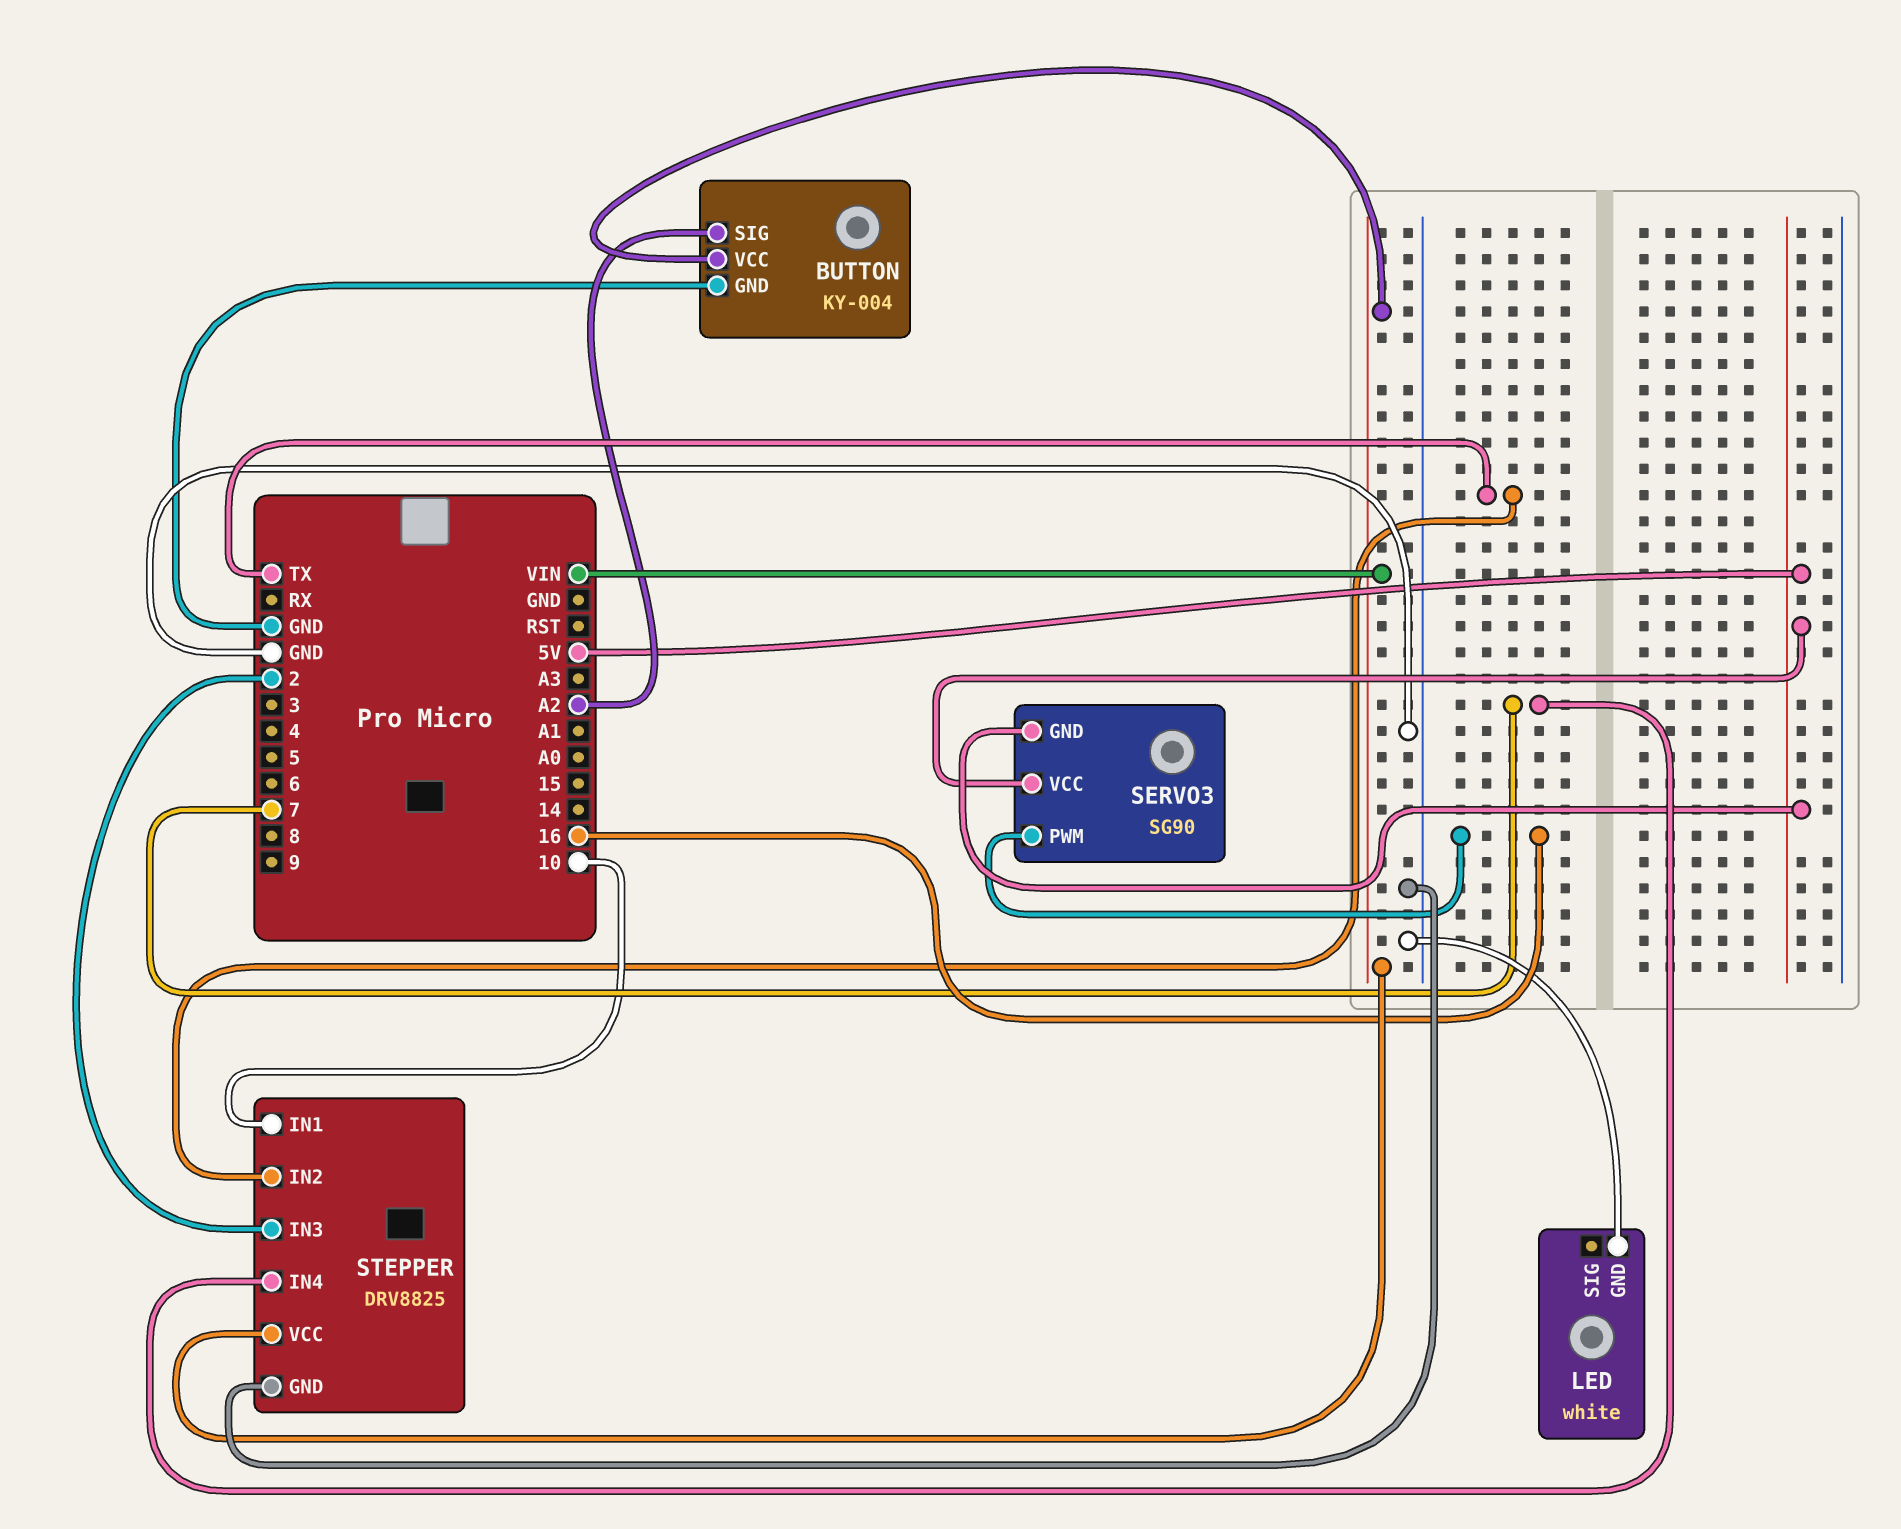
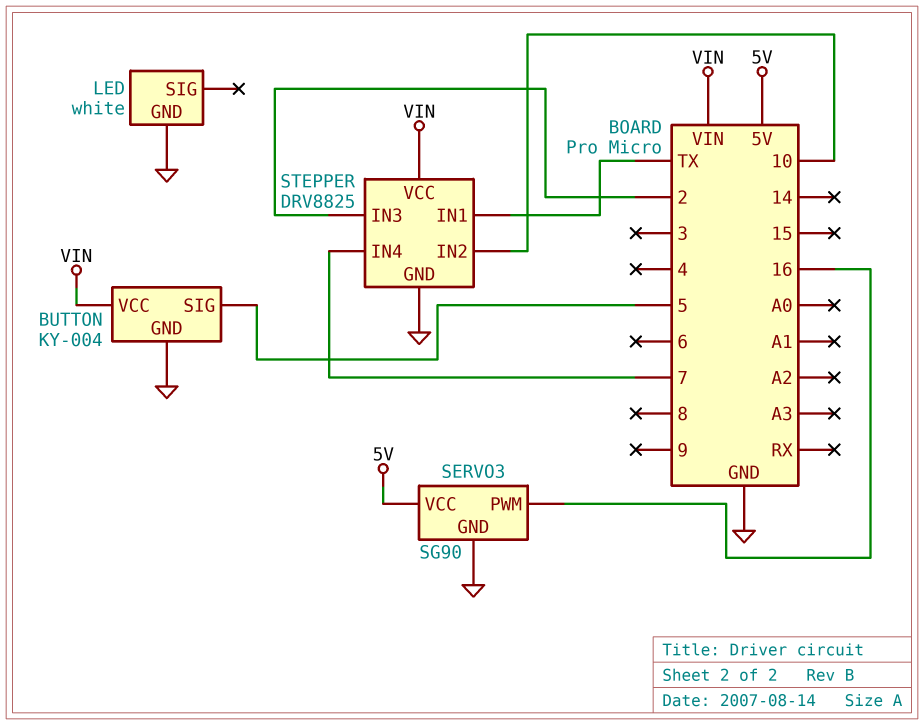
BUTTON pin SIG: A2 -> 5
SERVO3 pin GND: 5V -> GND
STEPPER pin IN1: 10 -> TX
STEPPER pin IN2: TX -> 10

